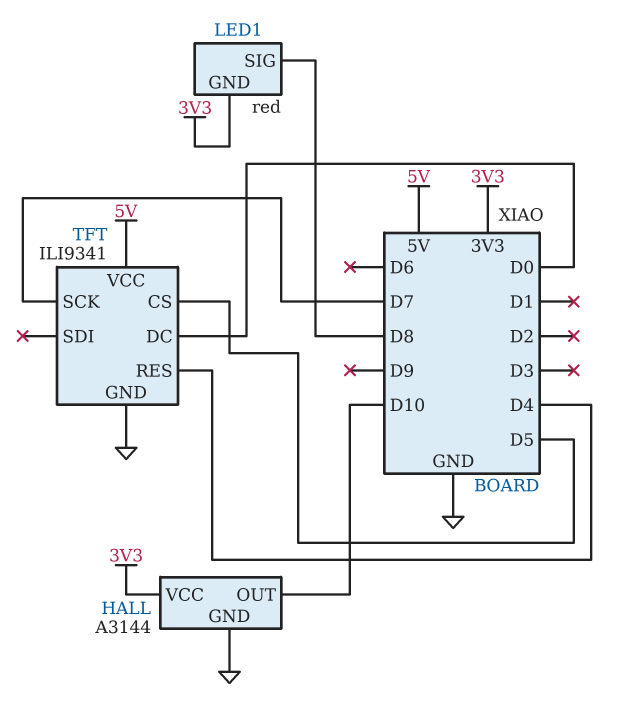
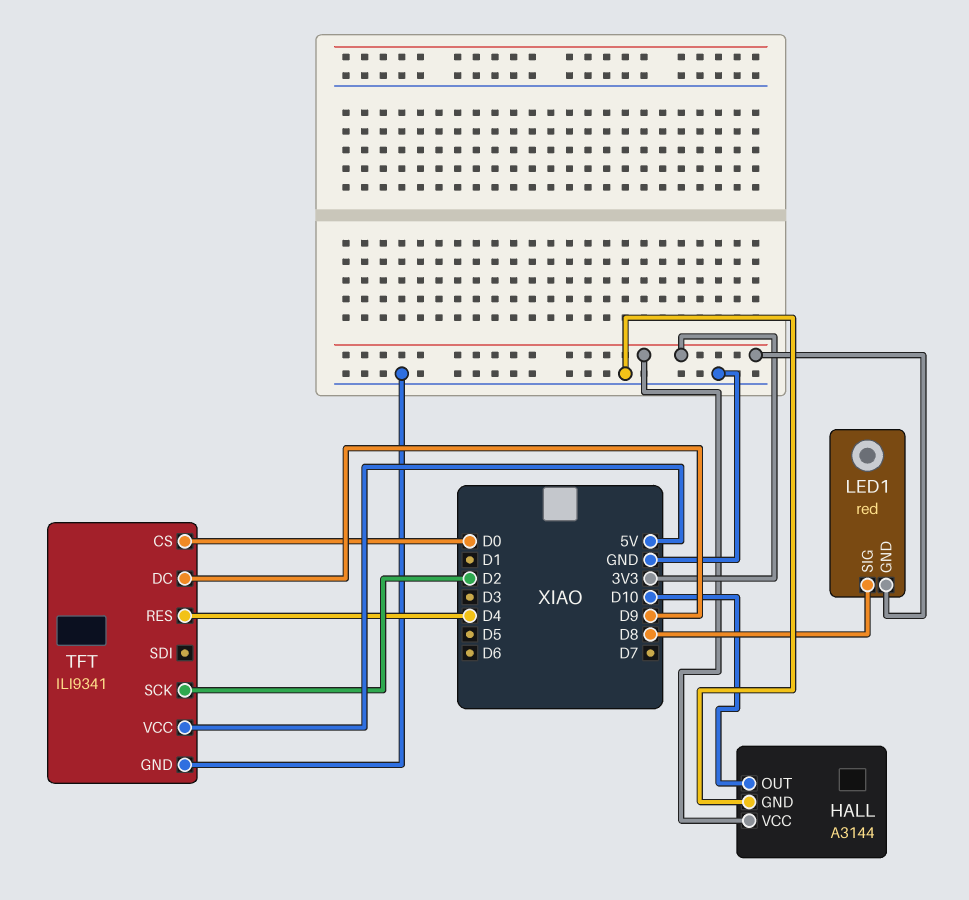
TFT pin CS: D5 -> D0
TFT pin DC: D0 -> D9
TFT pin SCK: D7 -> D2

